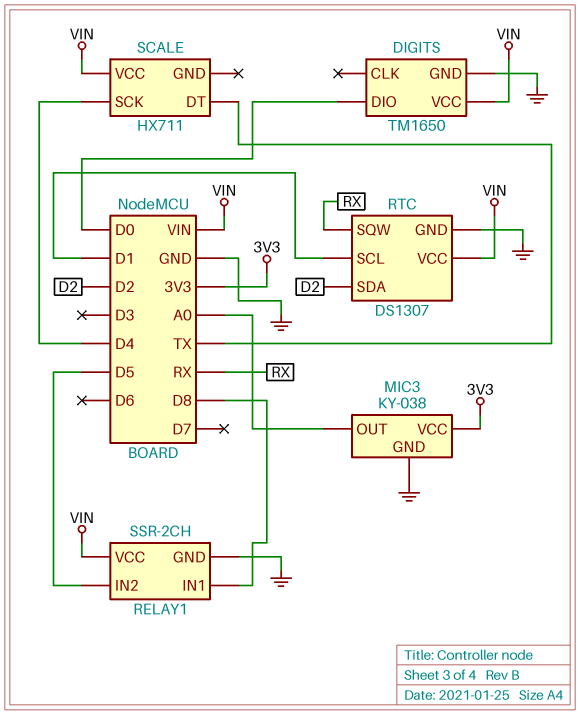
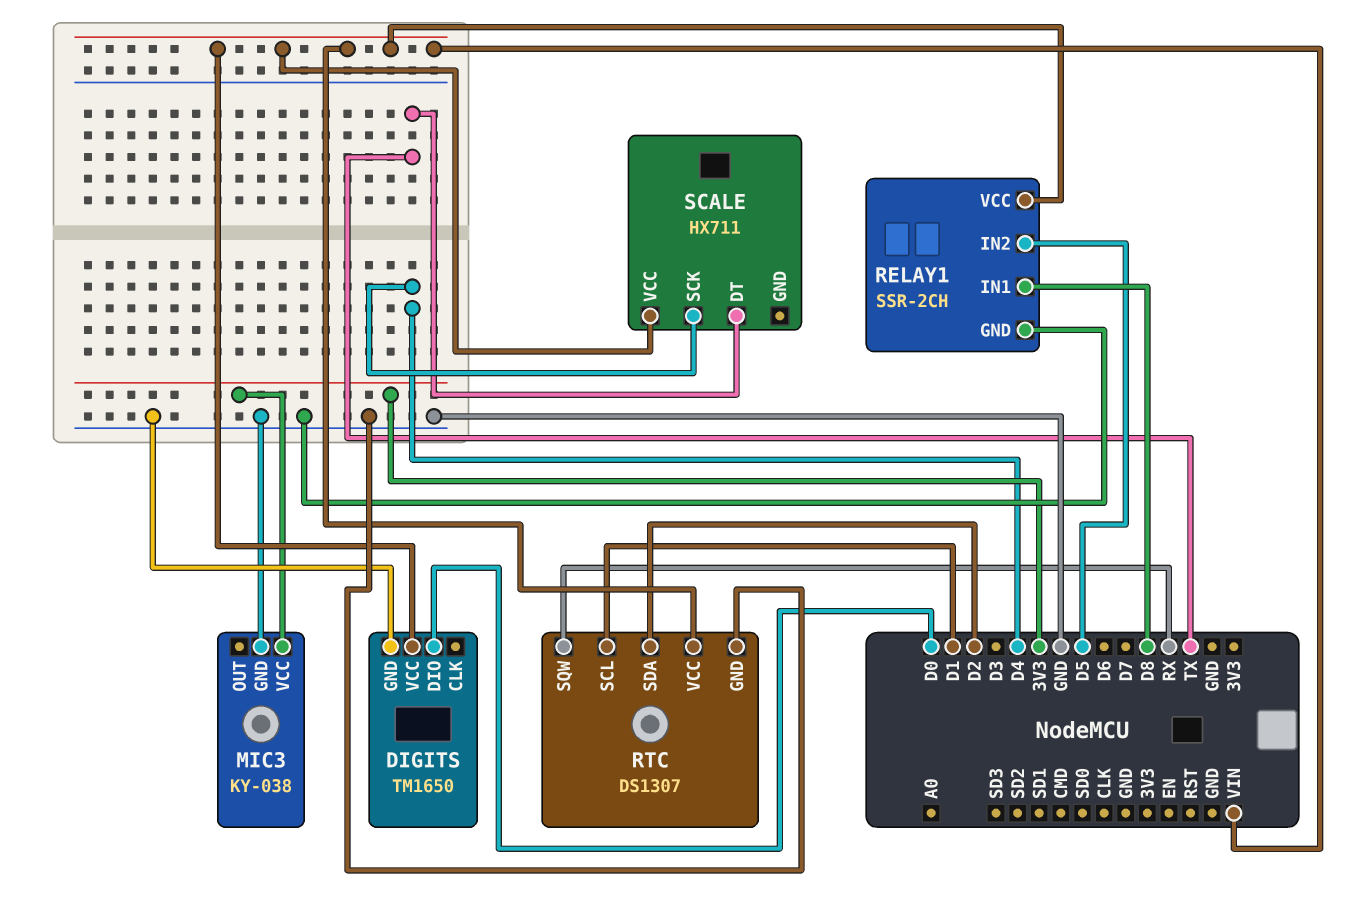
MIC3 pin OUT: A0 -> none

